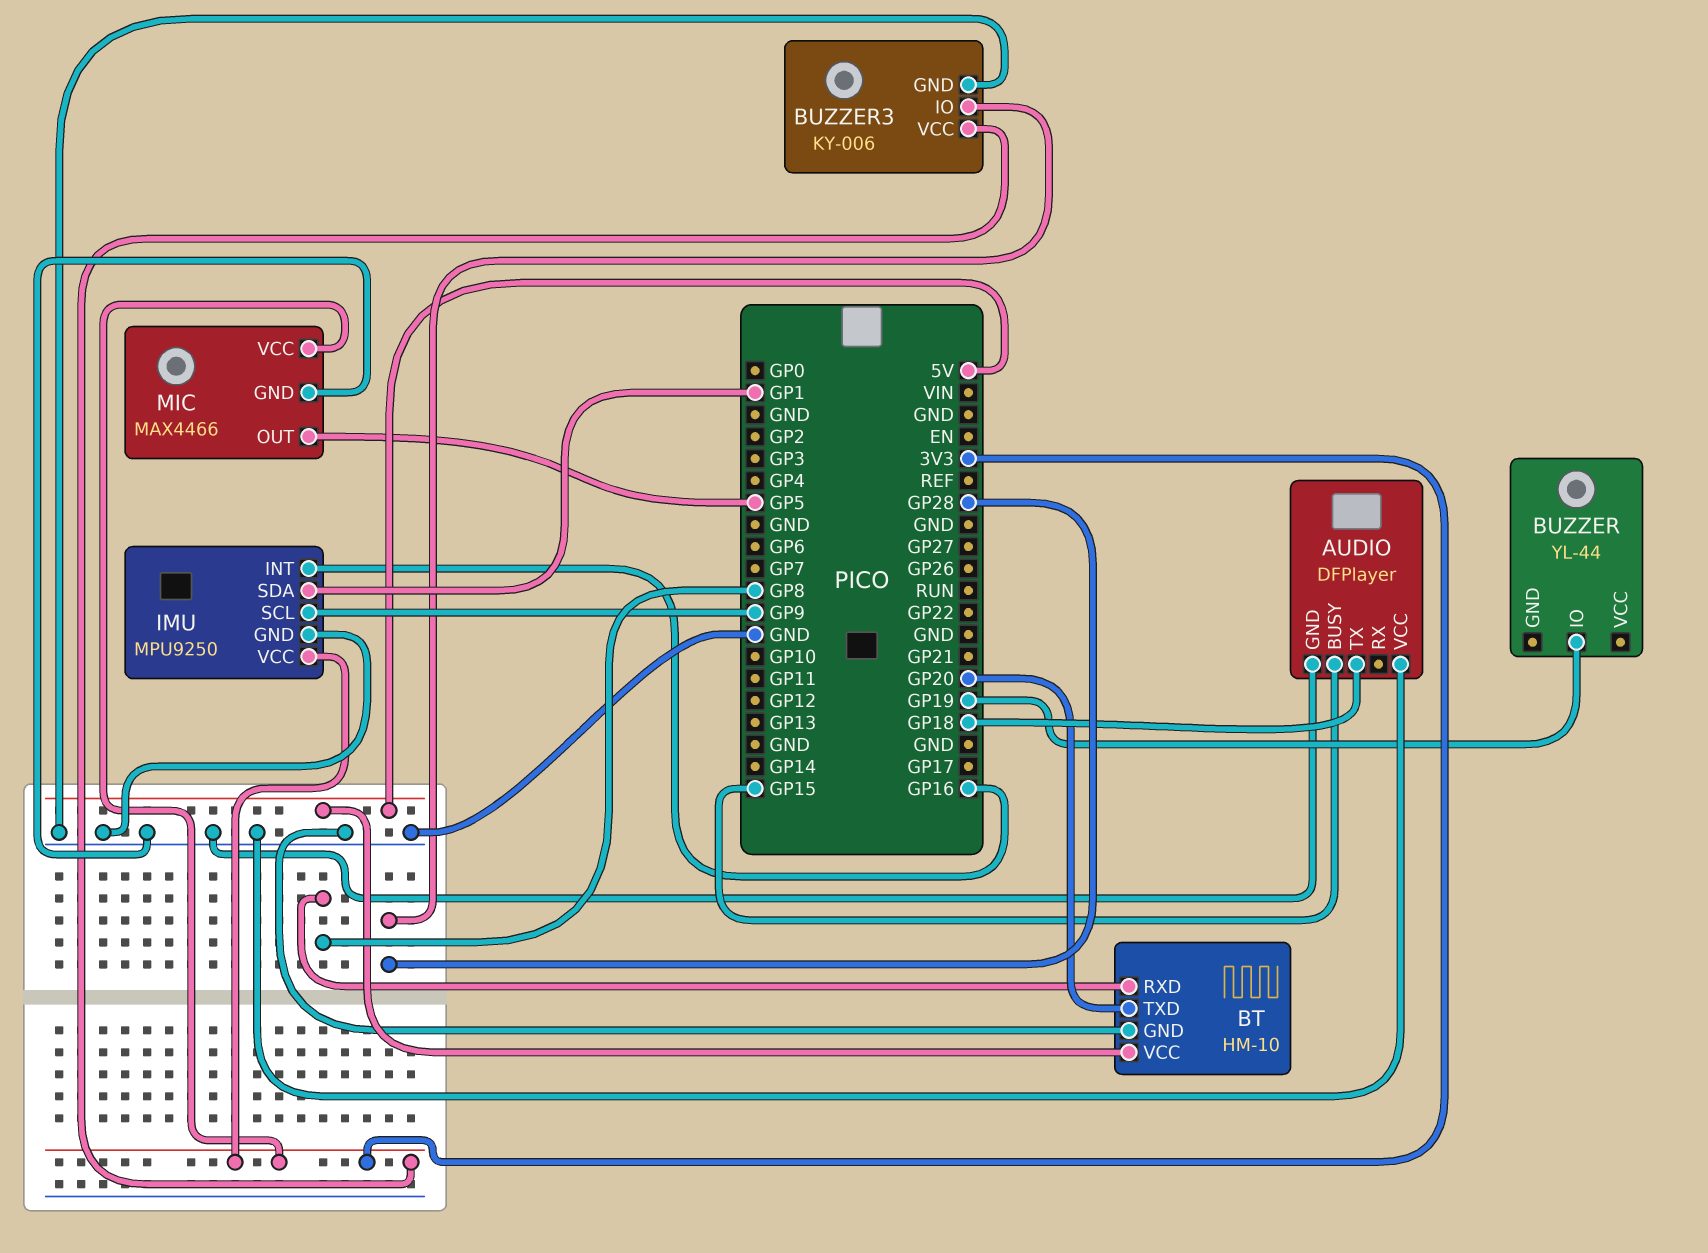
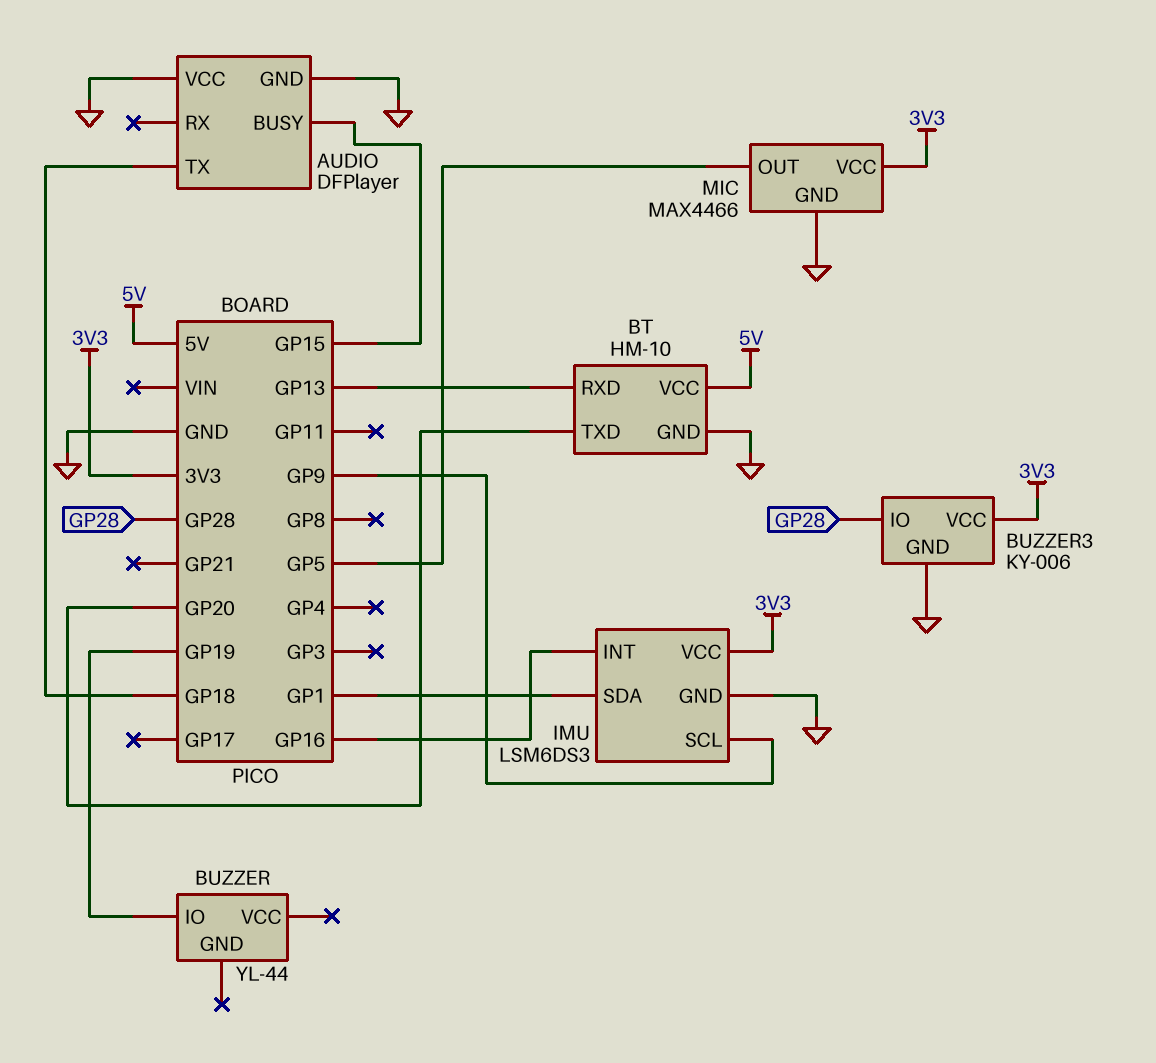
BT pin RXD: GP8 -> GP13
IMU: MPU9250 -> LSM6DS3

